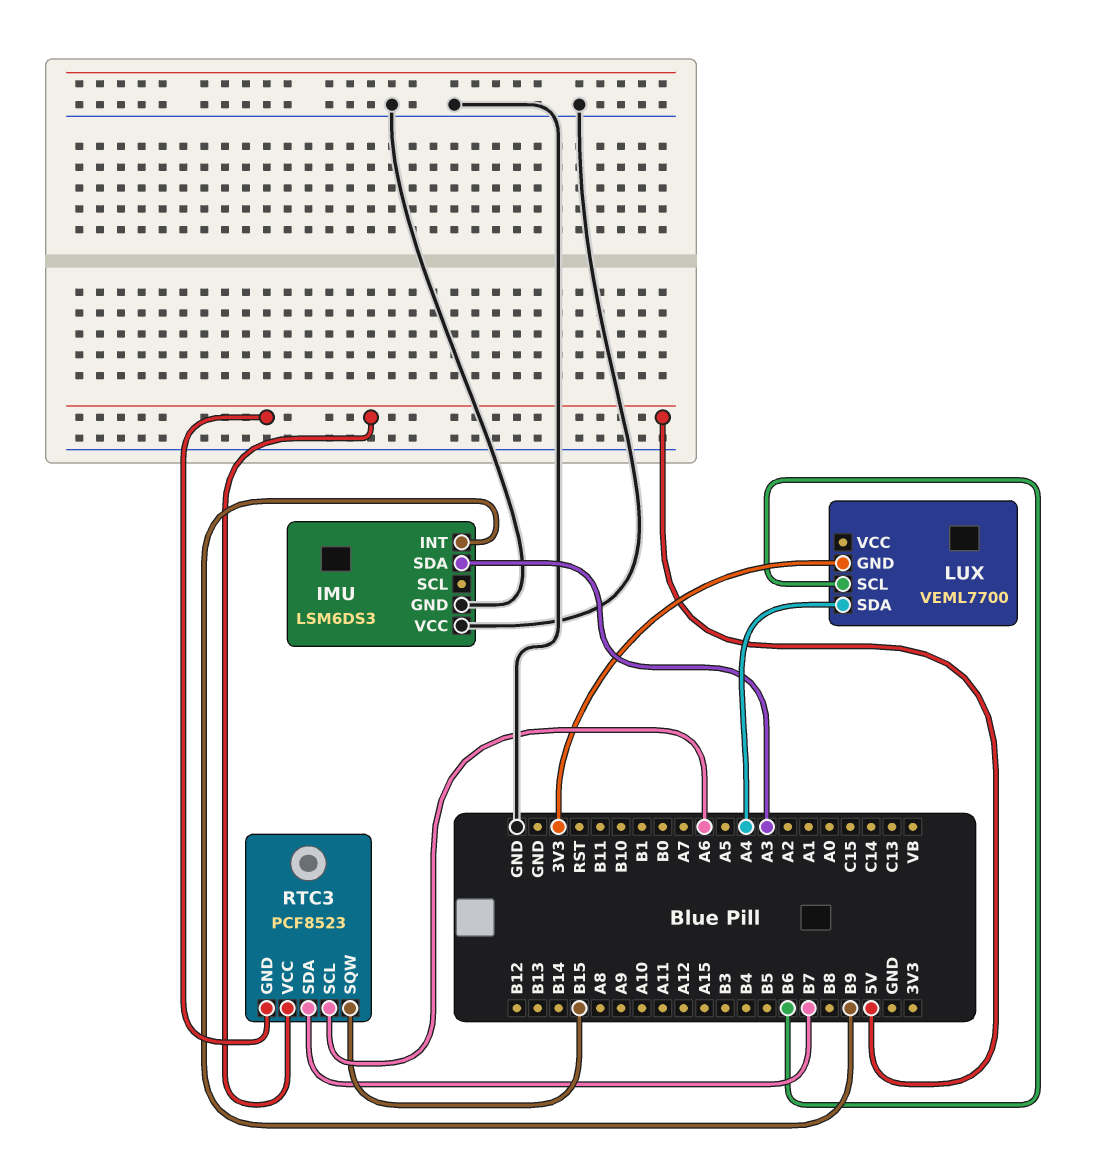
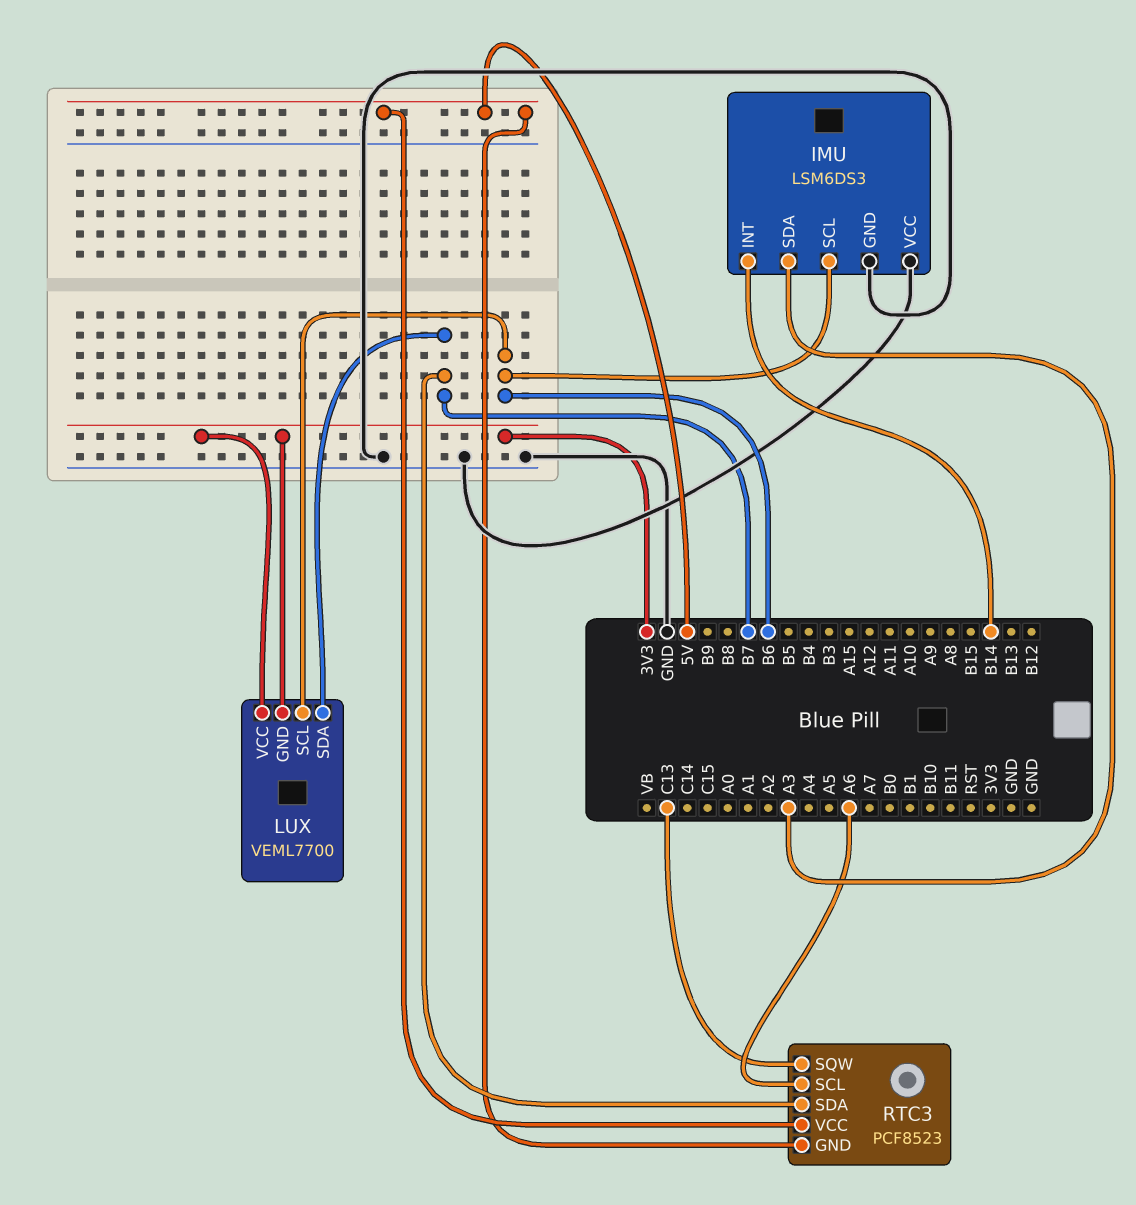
IMU pin INT: B9 -> B14
IMU pin SCL: none -> B6
LUX pin SDA: A4 -> B7
LUX pin VCC: none -> 3V3
RTC3 pin SQW: B15 -> C13

